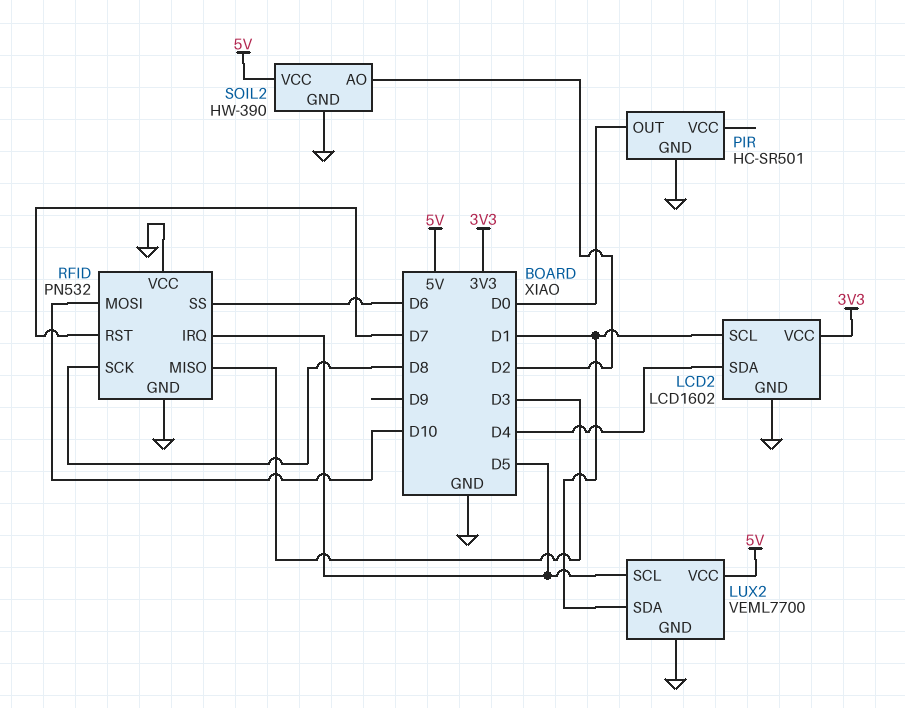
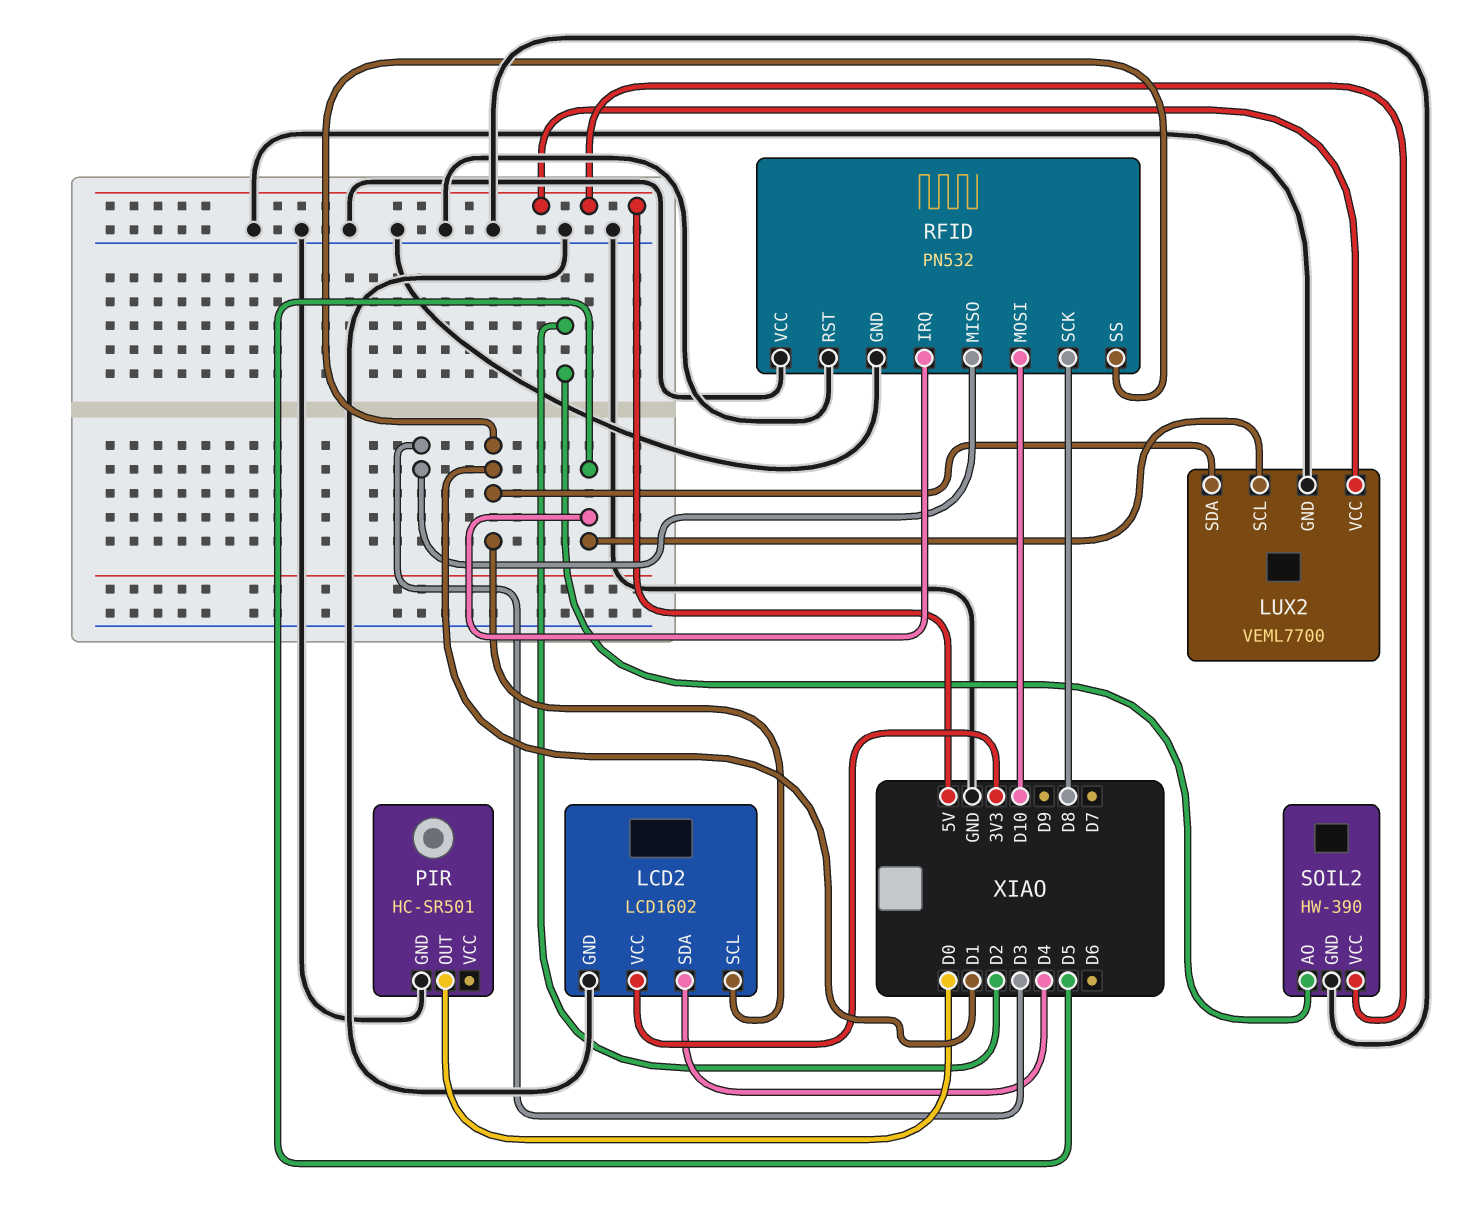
RFID pin RST: D7 -> GND
RFID pin SS: D6 -> D1

